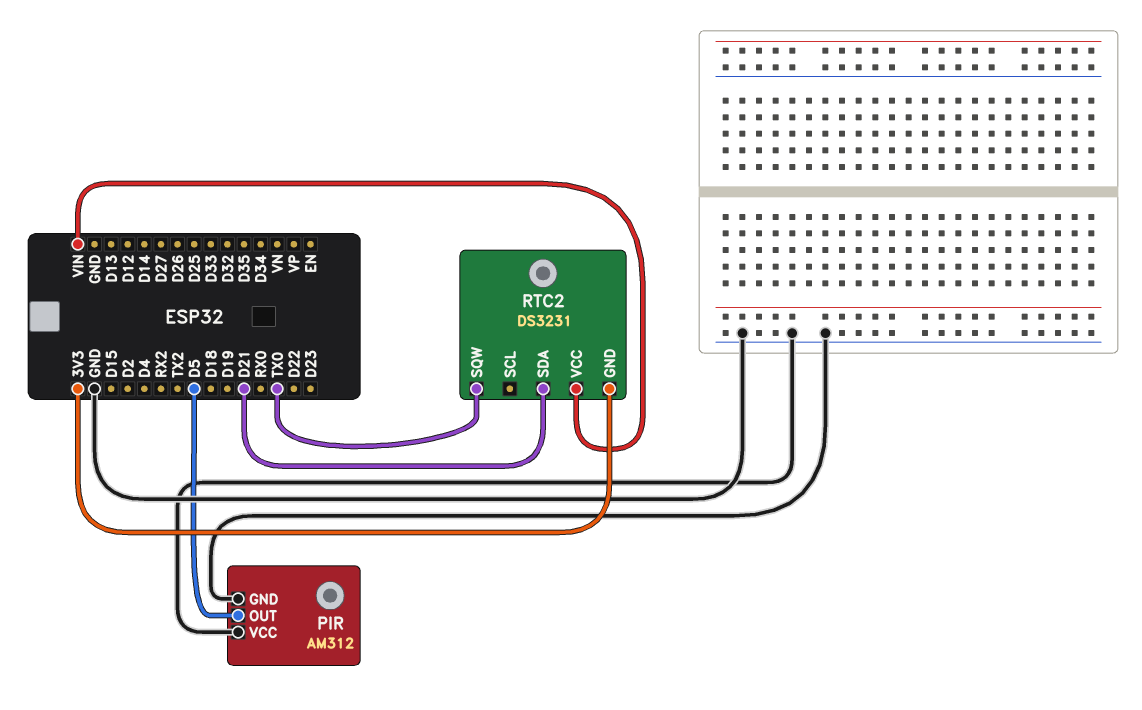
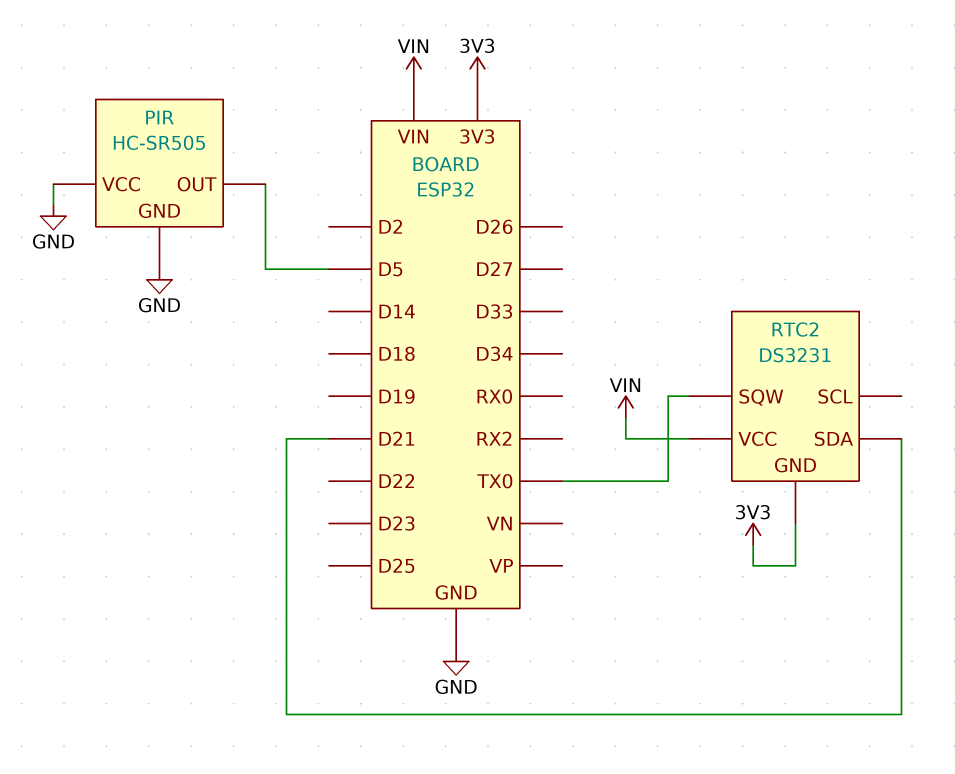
PIR: AM312 -> HC-SR505

